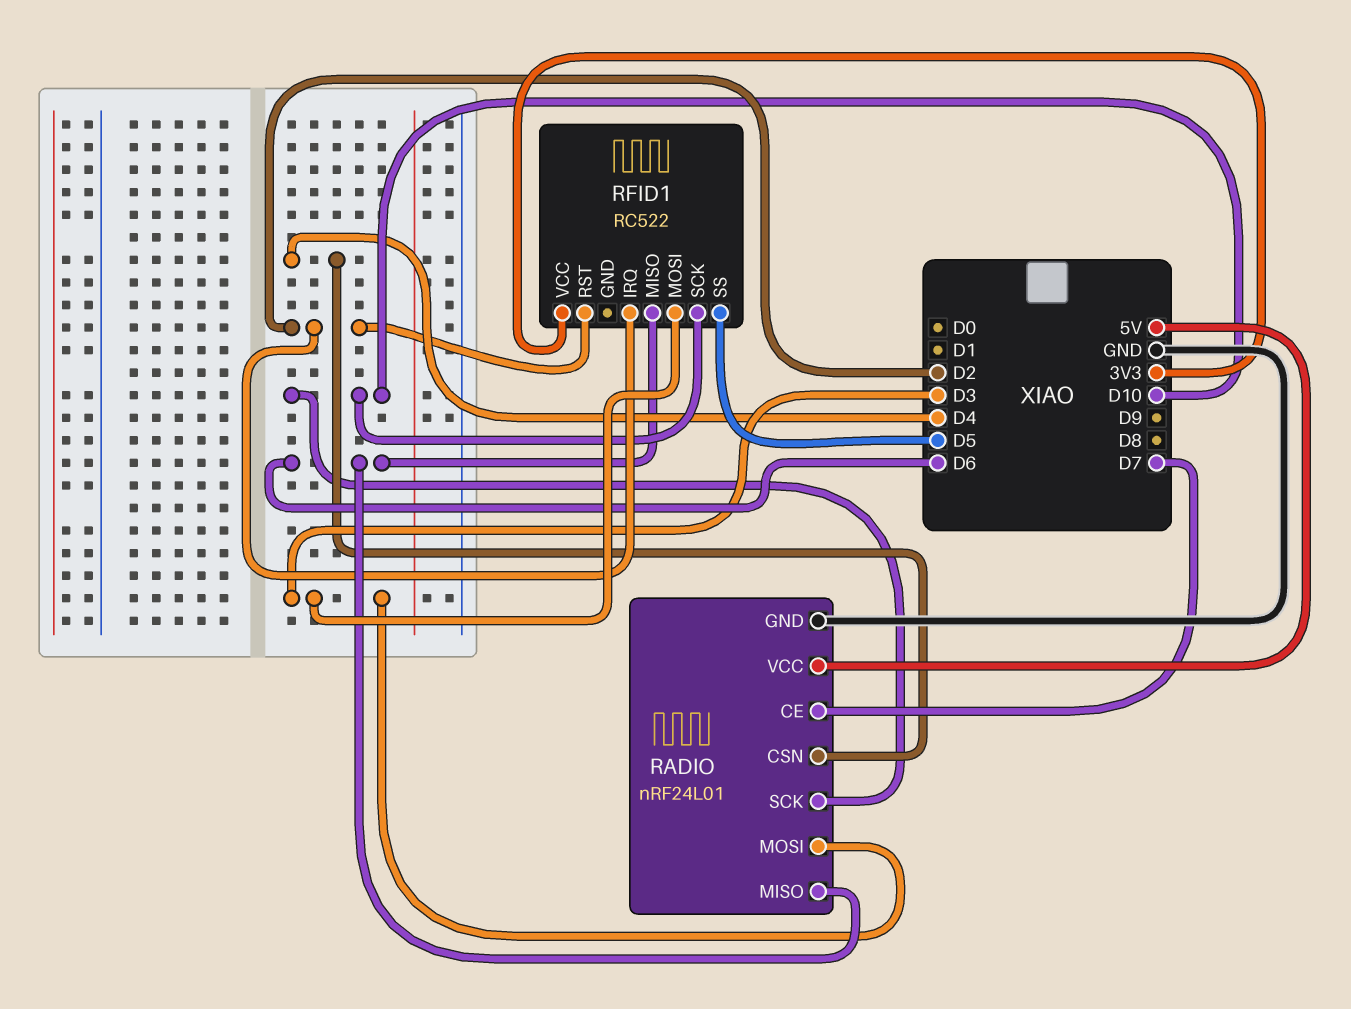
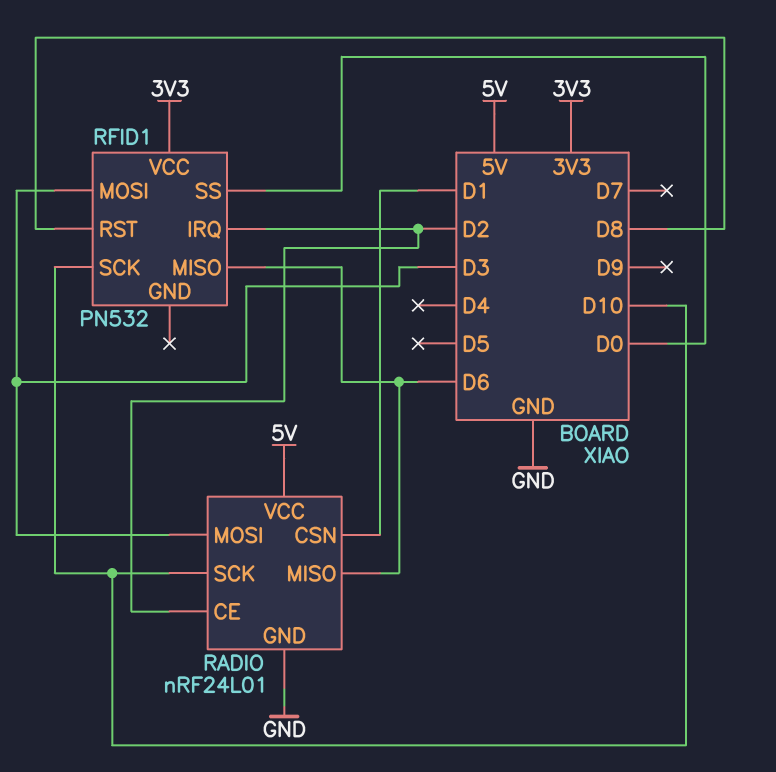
RADIO pin CE: D7 -> D2
RADIO pin CSN: D4 -> D1
RFID1: RC522 -> PN532
RFID1 pin RST: D2 -> D8
RFID1 pin SS: D5 -> D0

